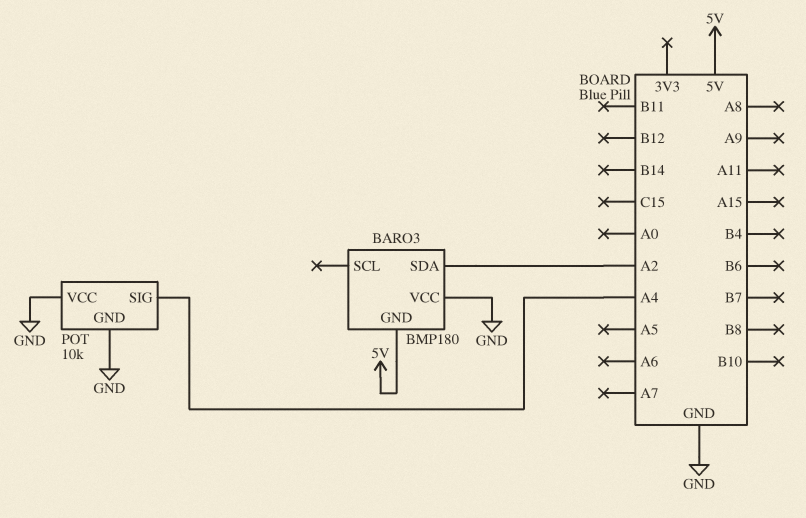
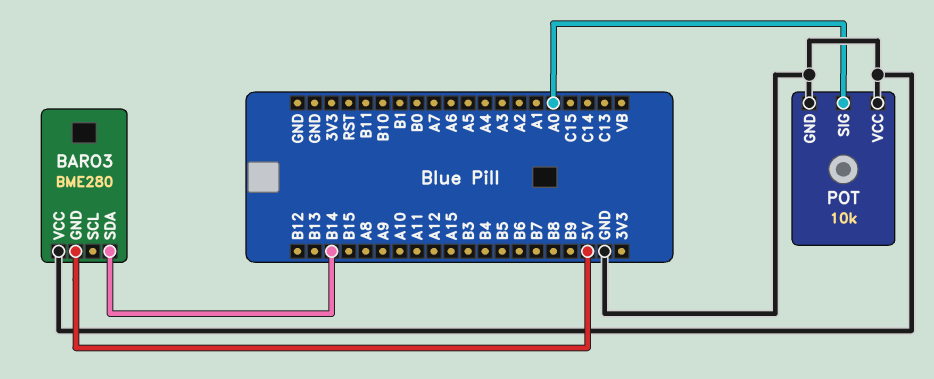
BARO3: BMP180 -> BME280
BARO3 pin SDA: A2 -> B14
POT pin SIG: A4 -> A0

